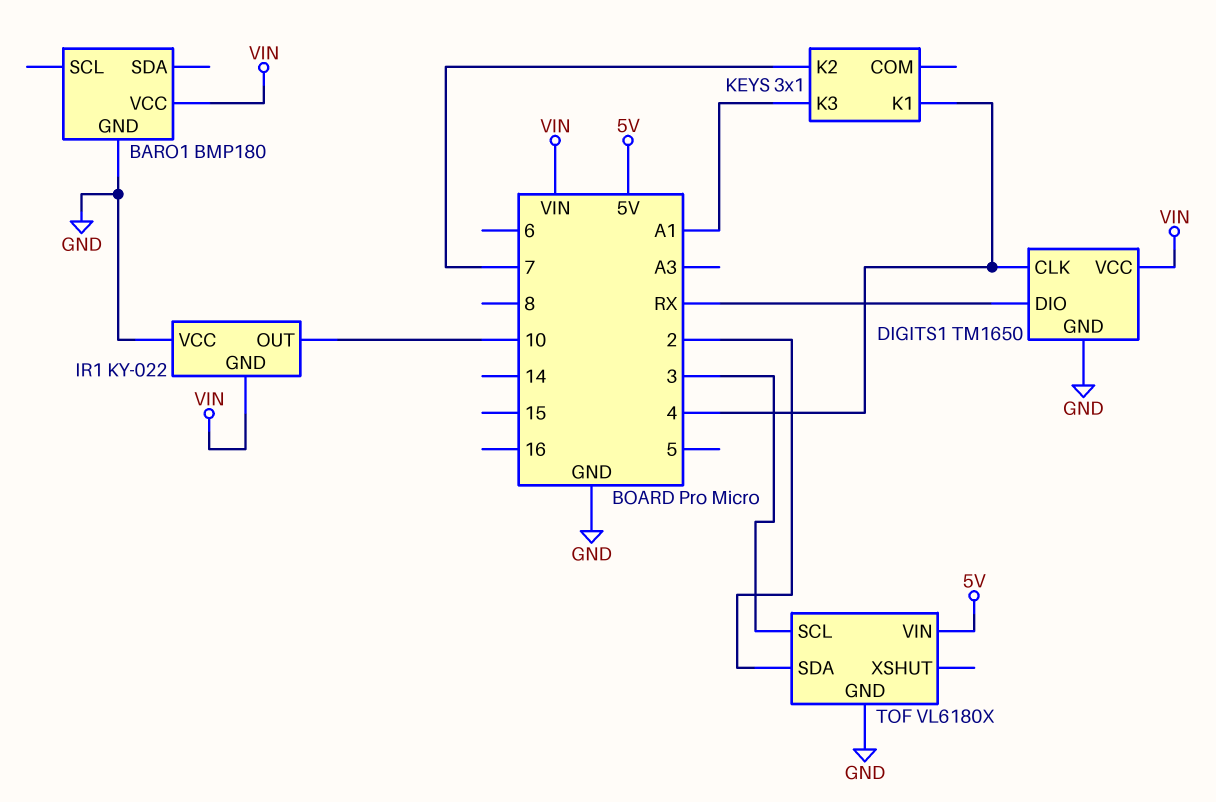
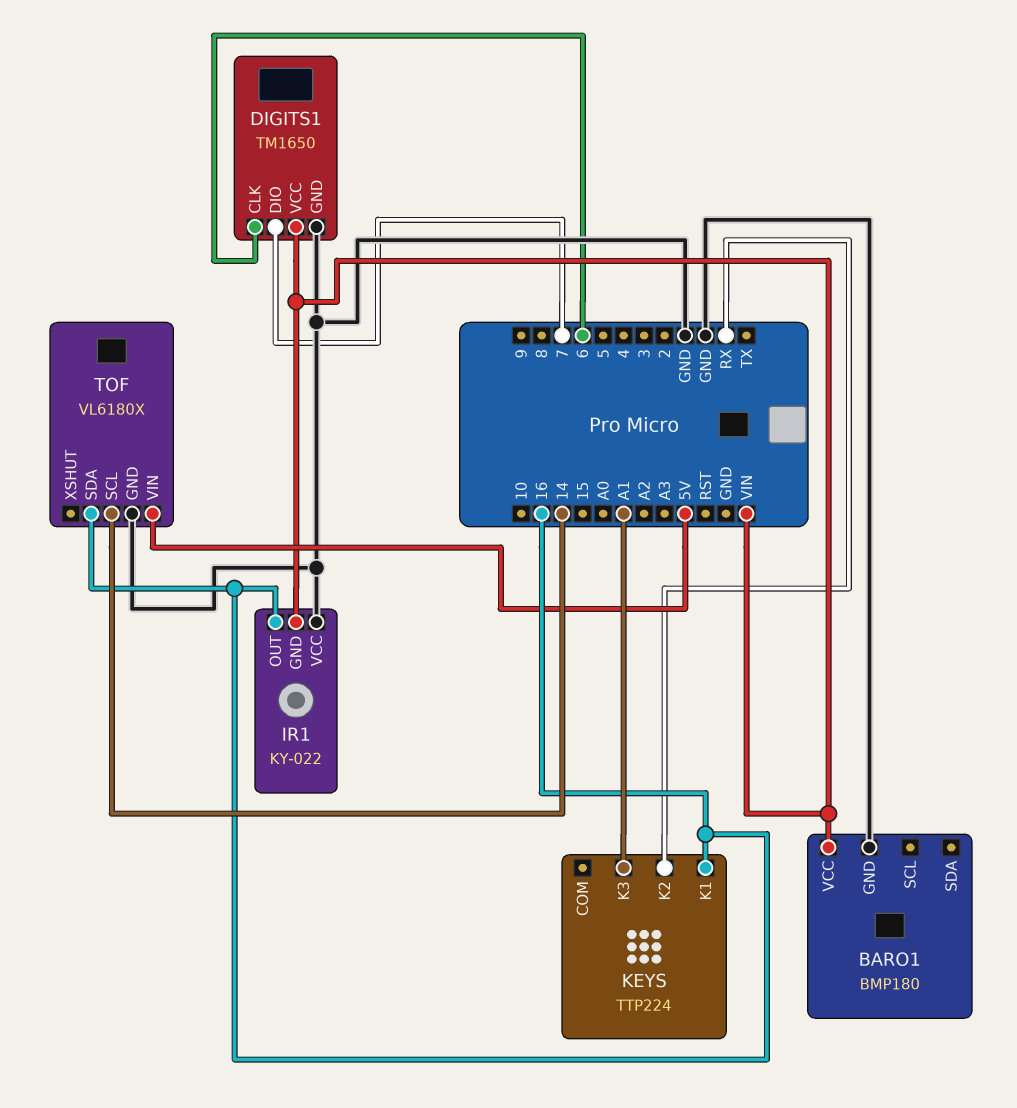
DIGITS1 pin CLK: 4 -> 6
DIGITS1 pin DIO: RX -> 7
IR1 pin OUT: 10 -> 16
KEYS: 3x1 -> TTP224
KEYS pin K1: 4 -> 16
KEYS pin K2: 7 -> RX
TOF pin SCL: 3 -> 14
TOF pin SDA: 2 -> 16

